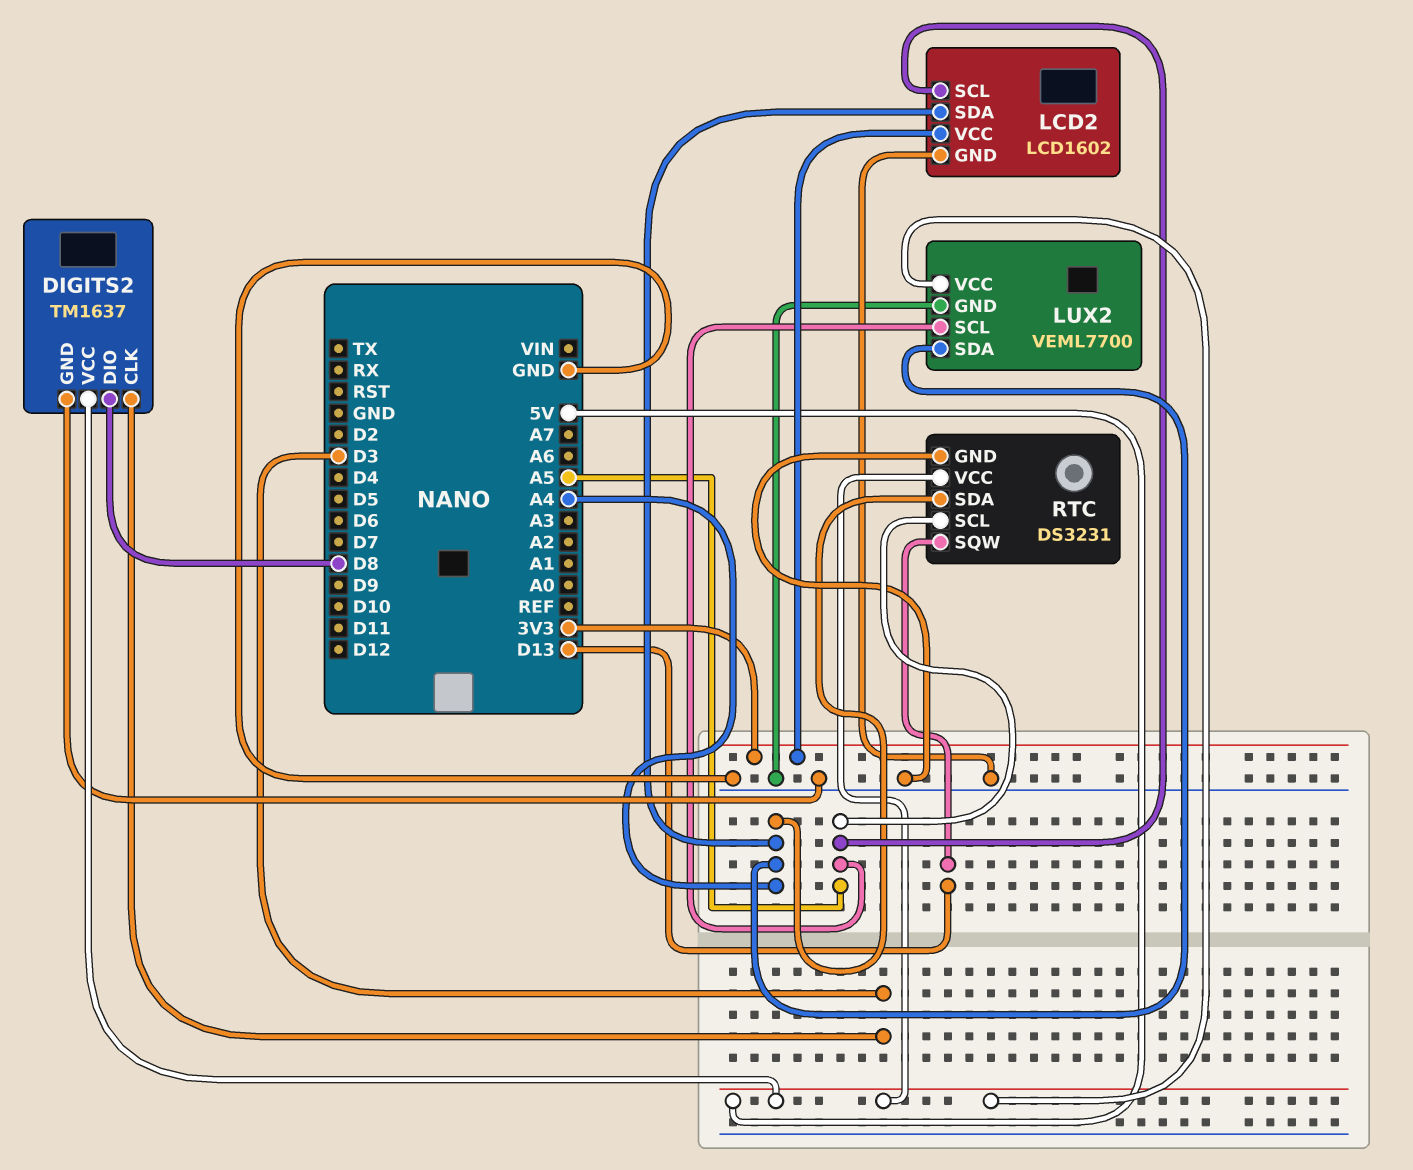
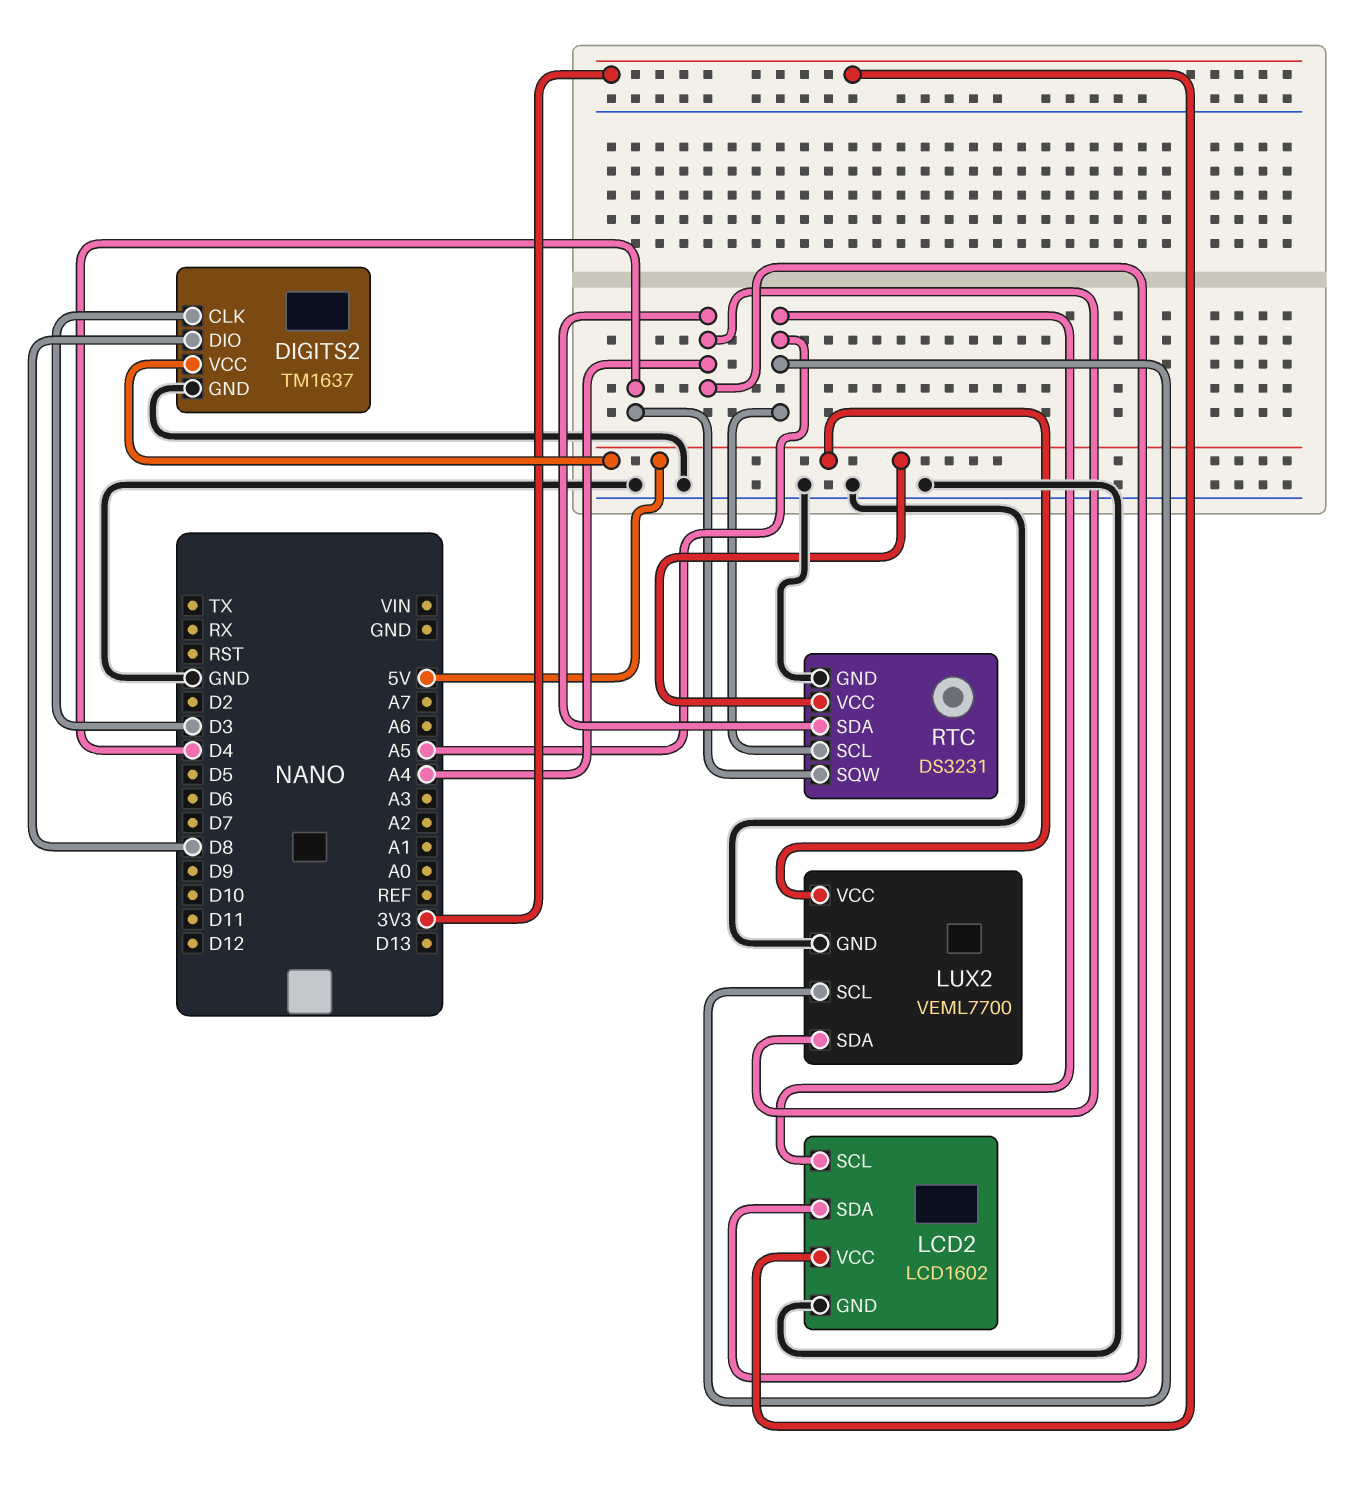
RTC pin SQW: D13 -> D4

